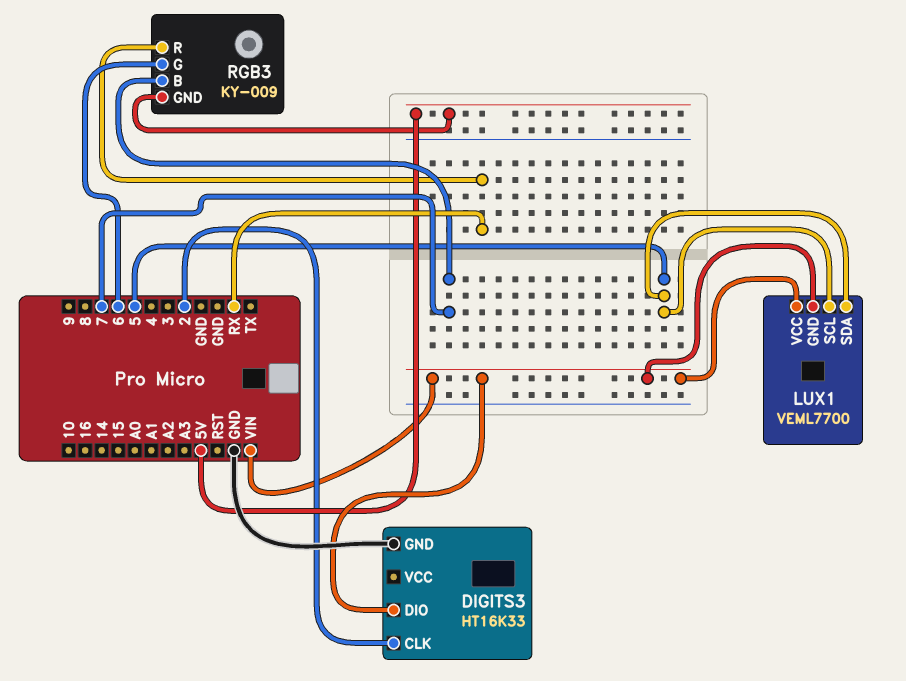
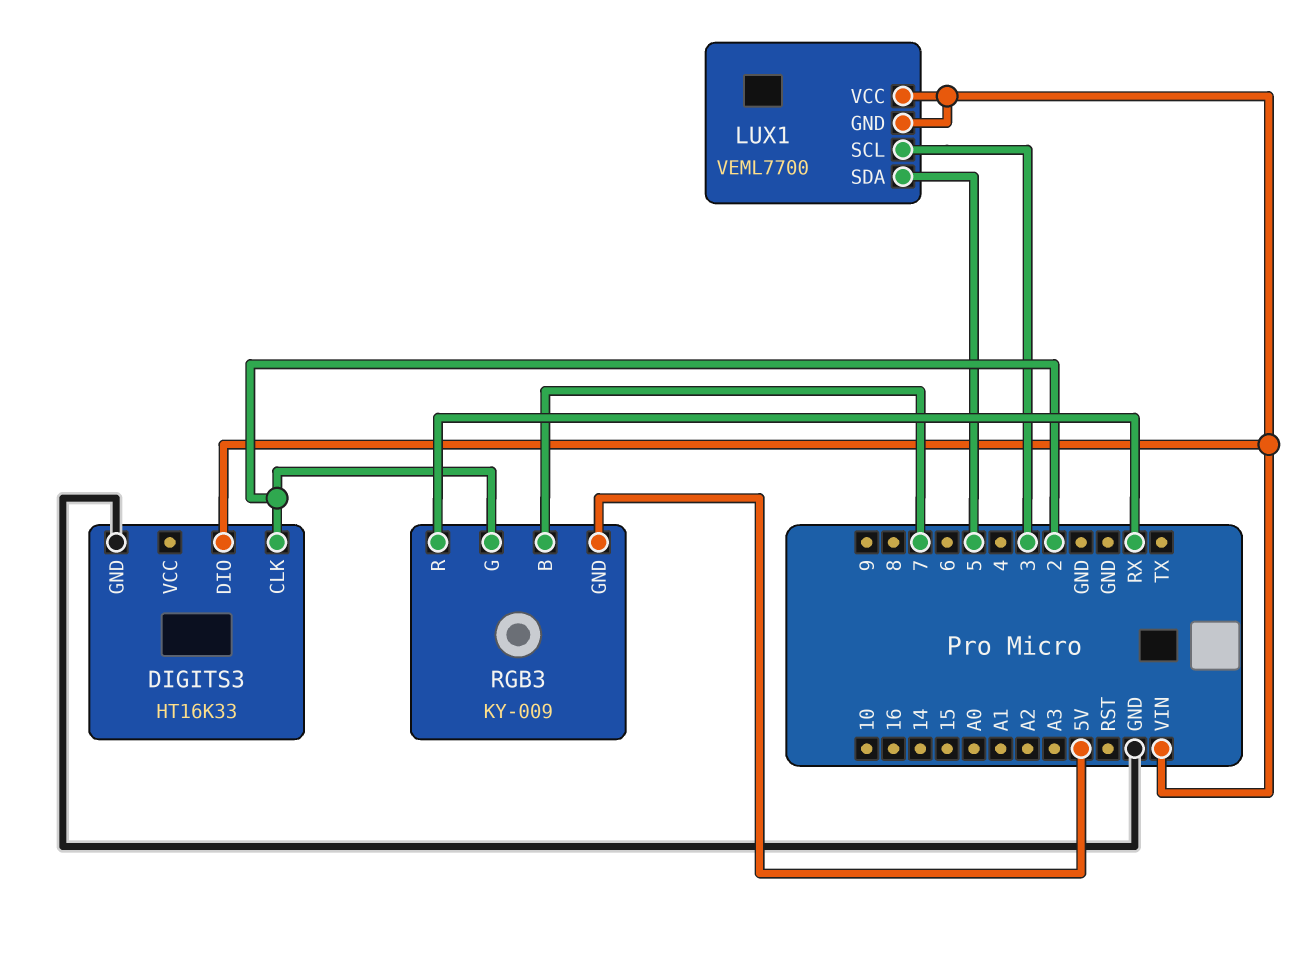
LUX1 pin SCL: 5 -> 3
RGB3 pin G: 6 -> 2

